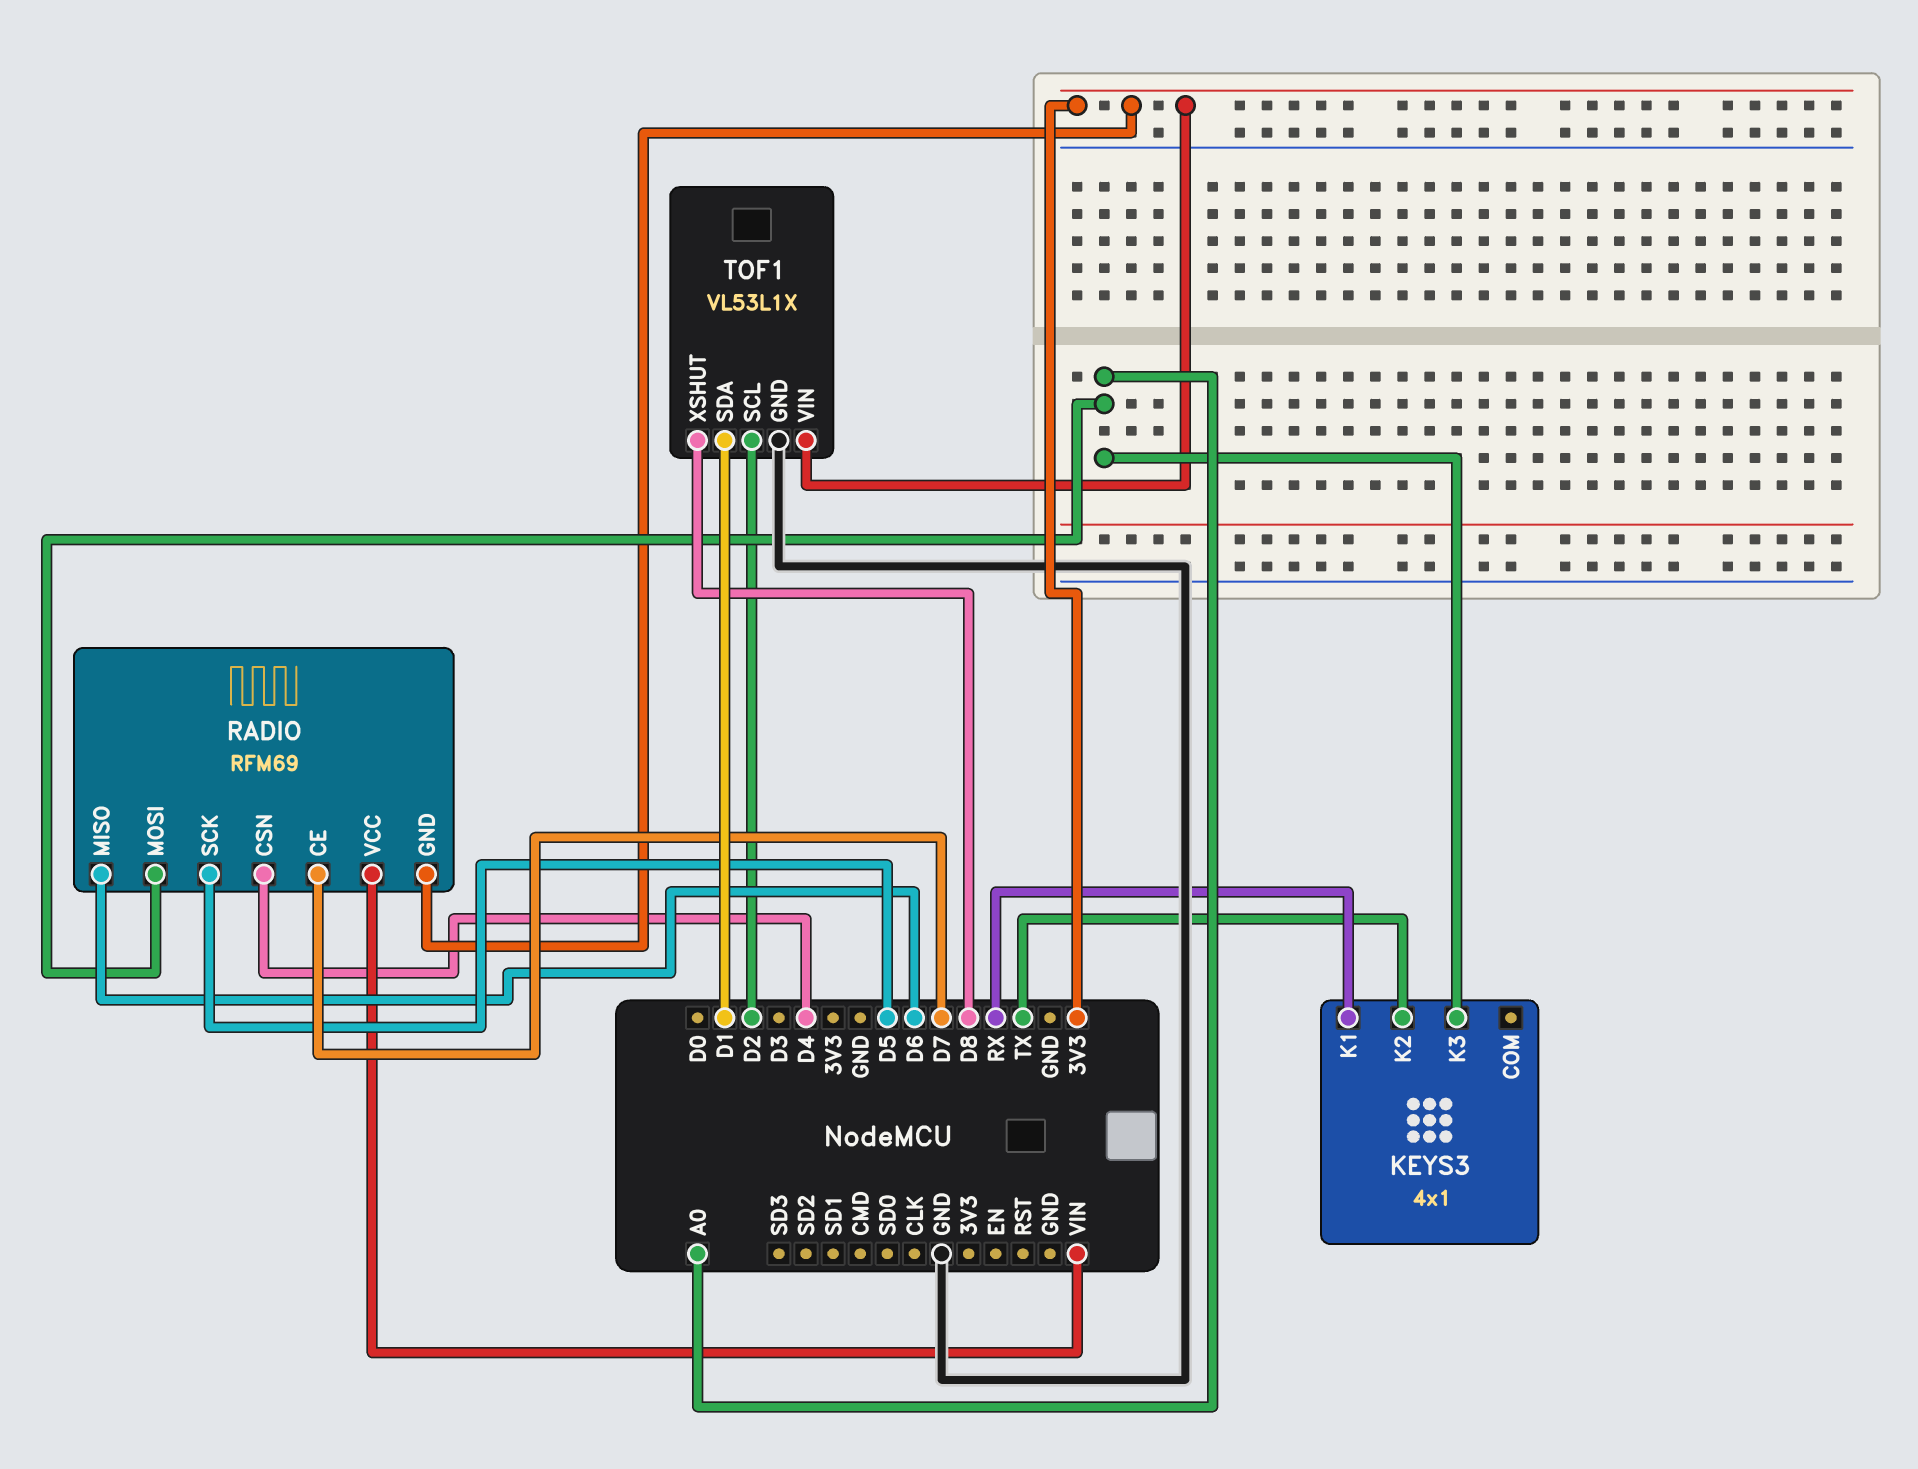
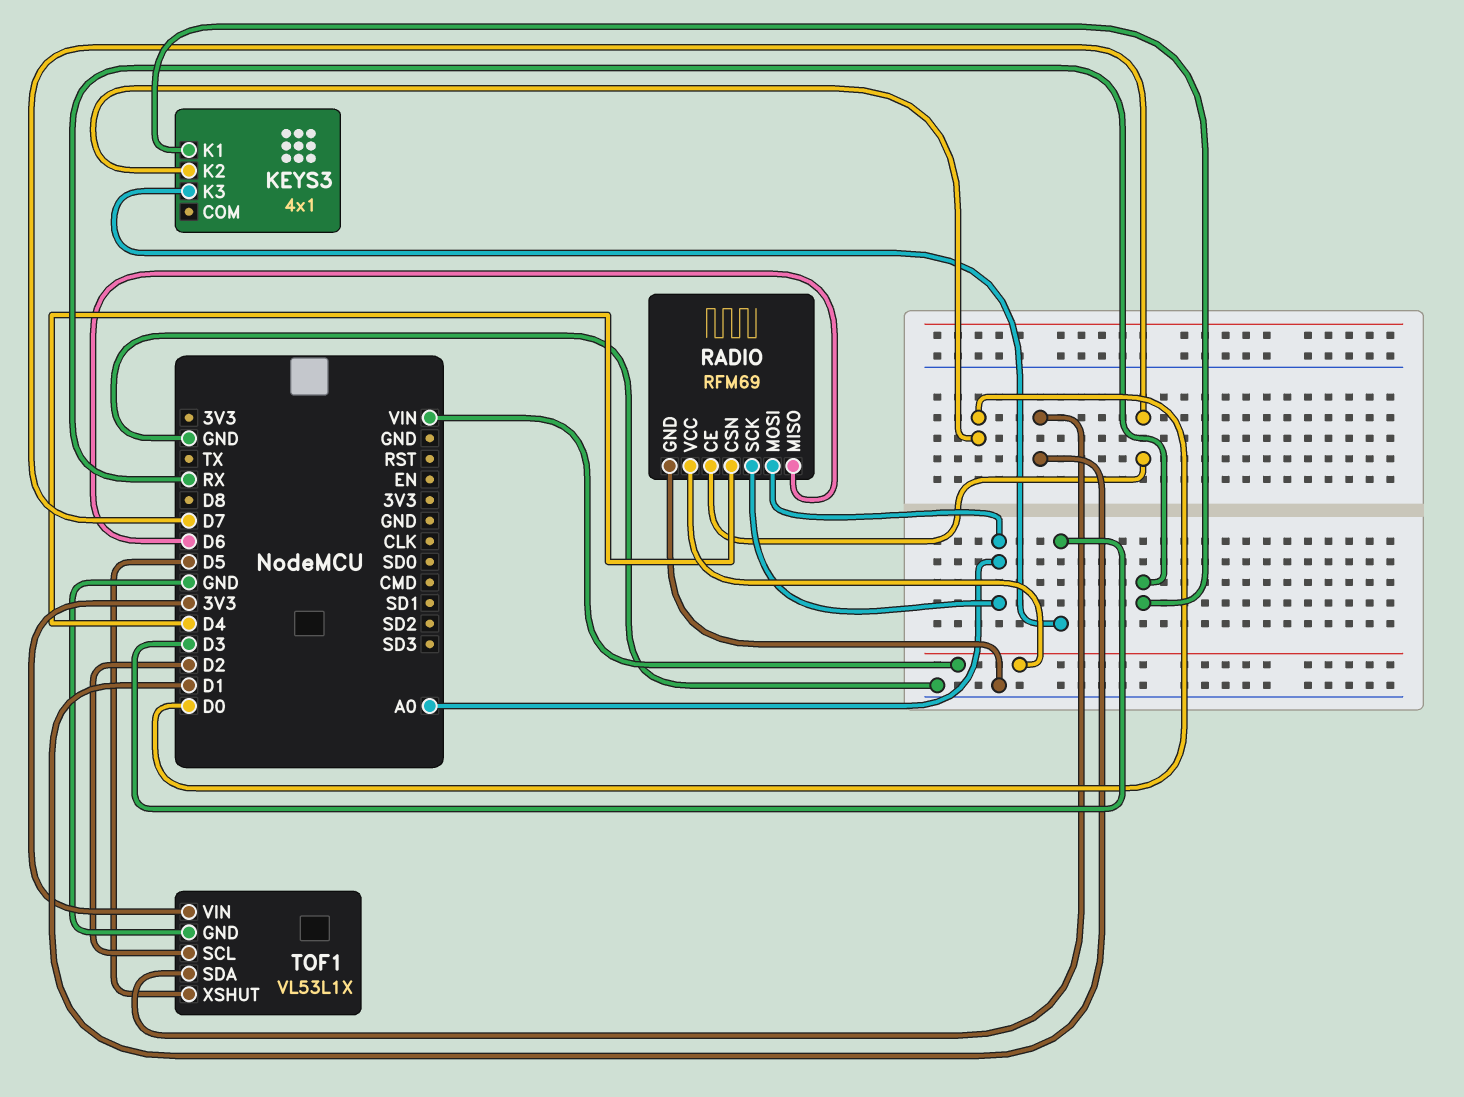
KEYS3 pin K2: TX -> D0
KEYS3 pin K3: A0 -> D3
RADIO pin GND: 3V3 -> GND
RADIO pin SCK: D5 -> A0
TOF1 pin XSHUT: D8 -> D5

